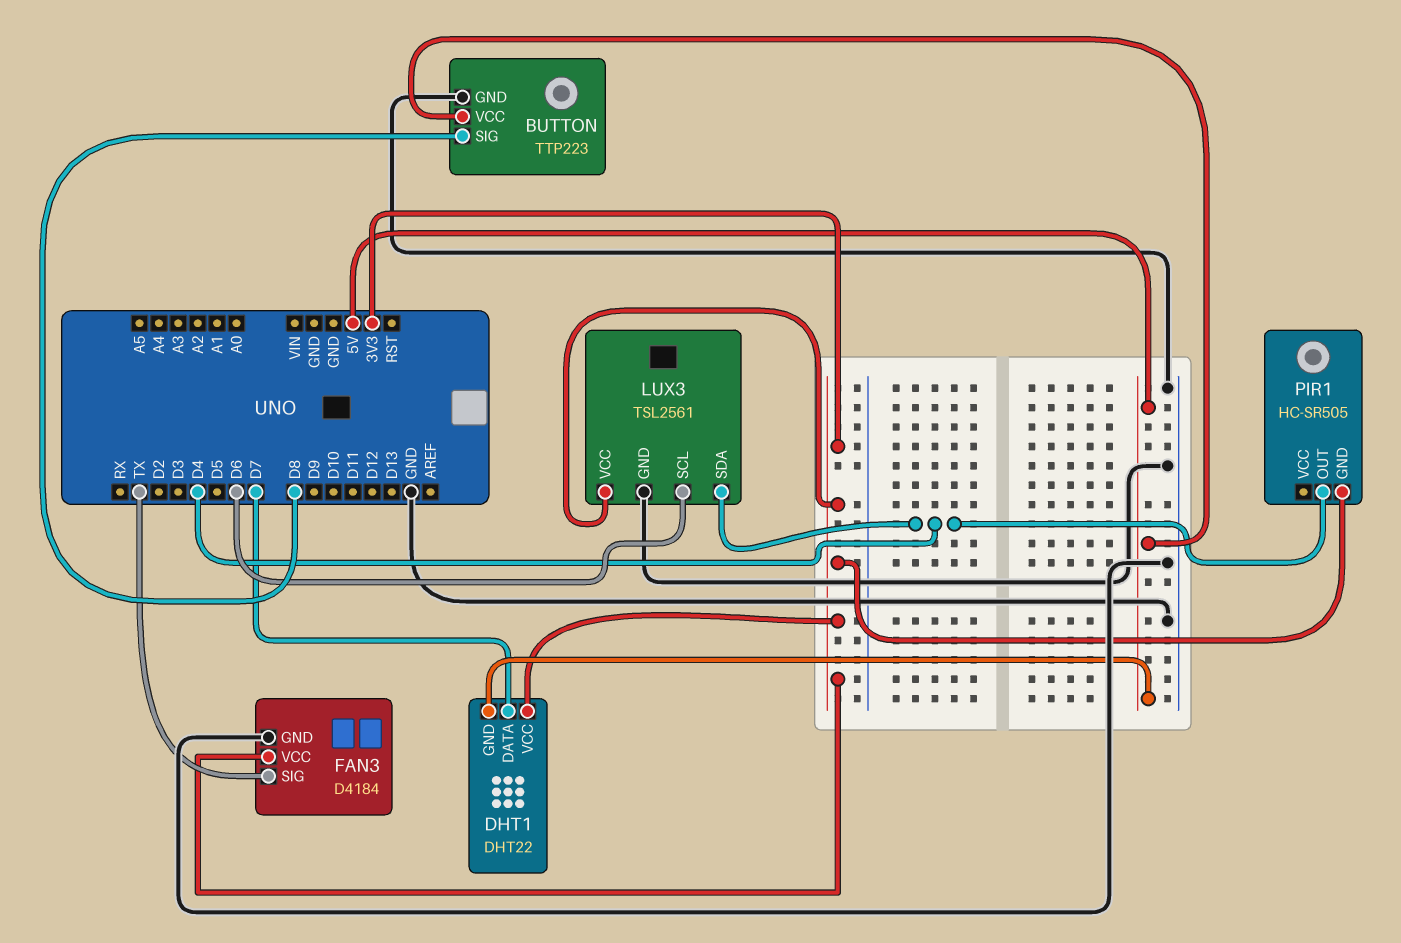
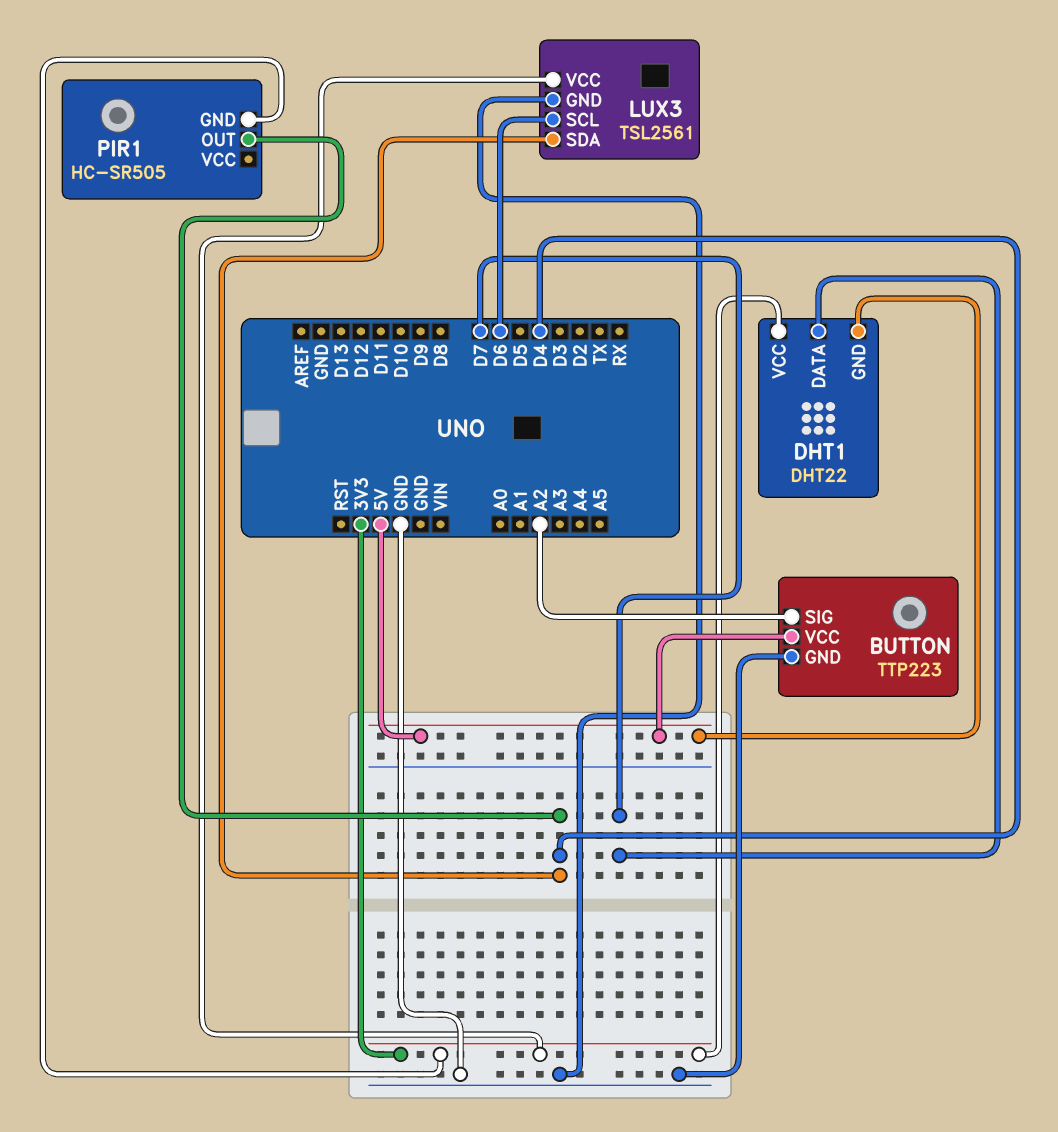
BUTTON pin SIG: D8 -> A2
FAN3: D4184 -> none
FAN3 pin GND: GND -> none
FAN3 pin SIG: TX -> none
FAN3 pin VCC: 3V3 -> none

